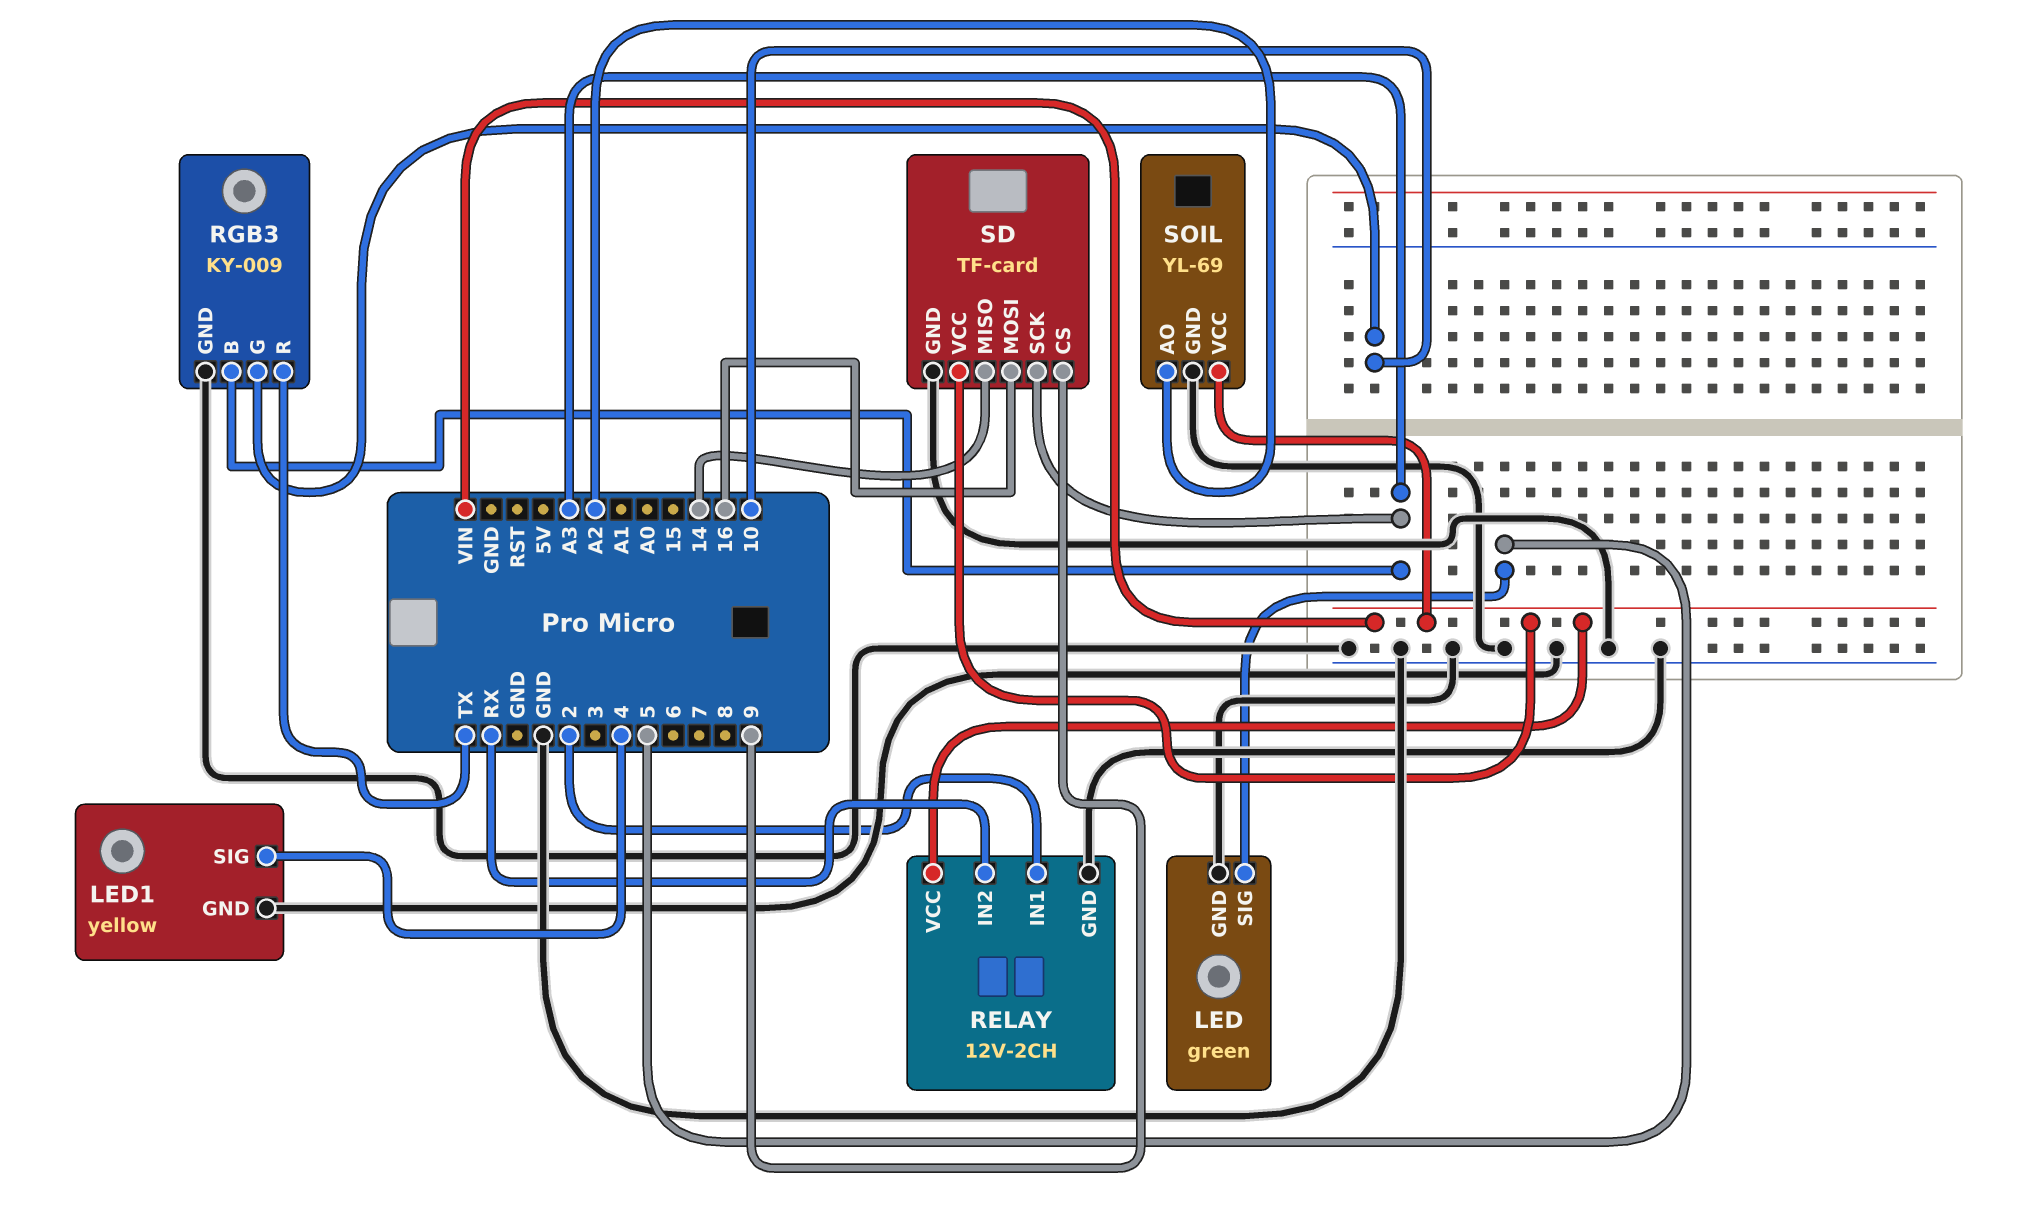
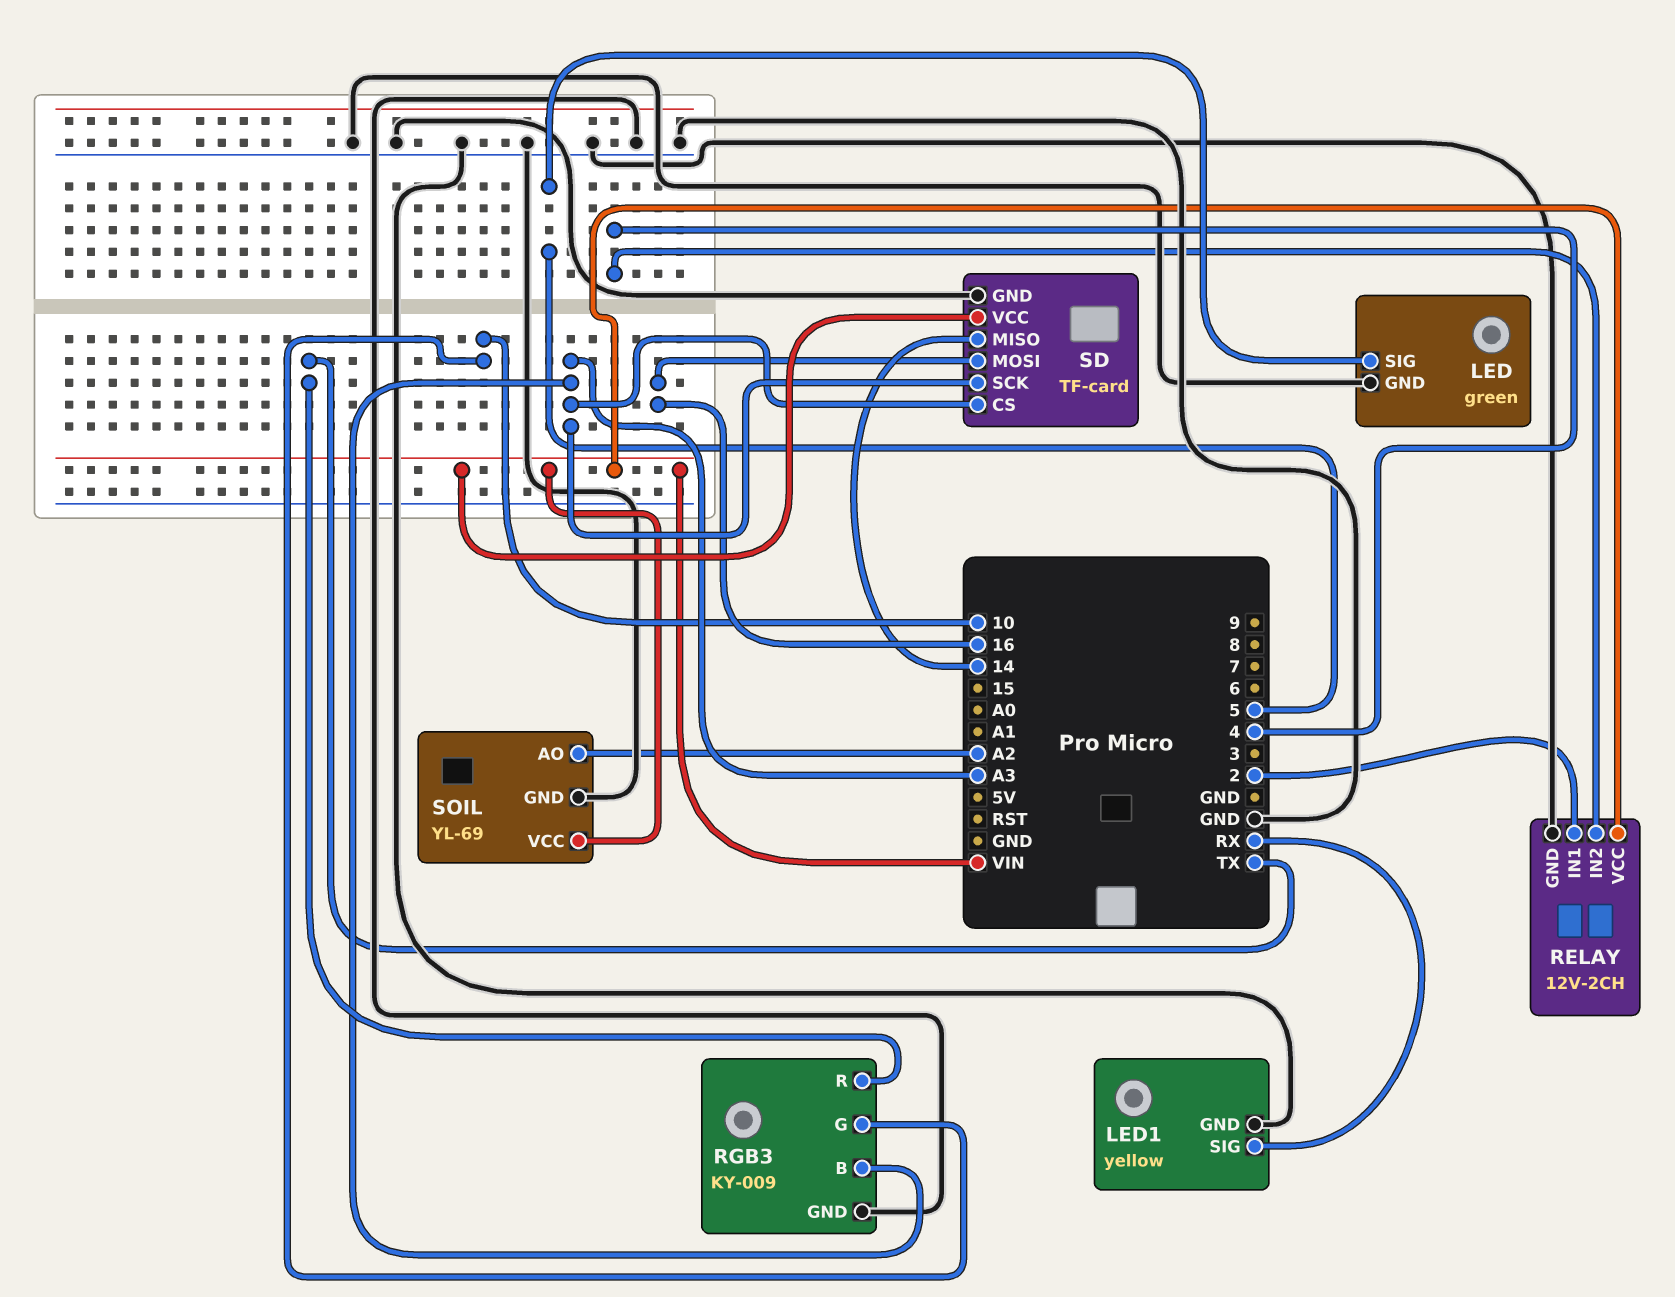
LED1 pin SIG: 4 -> RX
RELAY pin IN2: RX -> 4
SD pin CS: 9 -> A3

